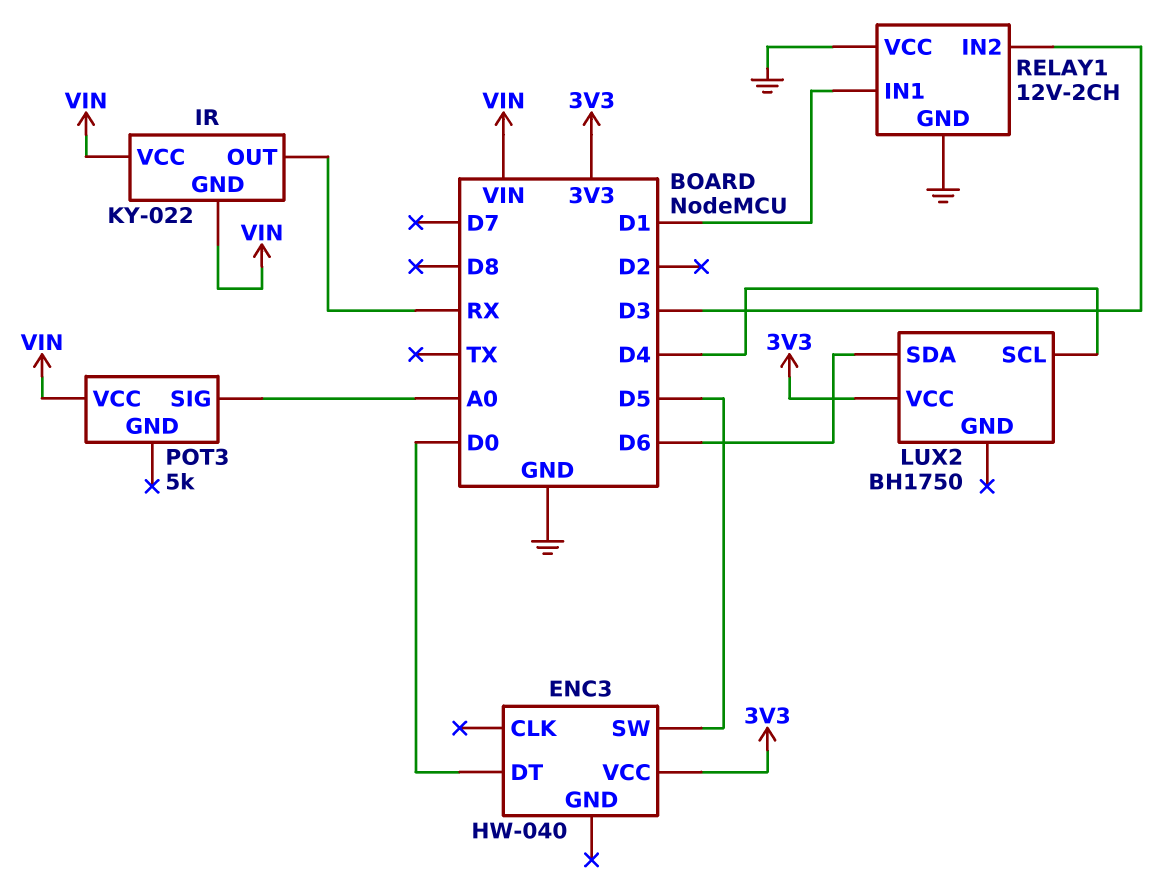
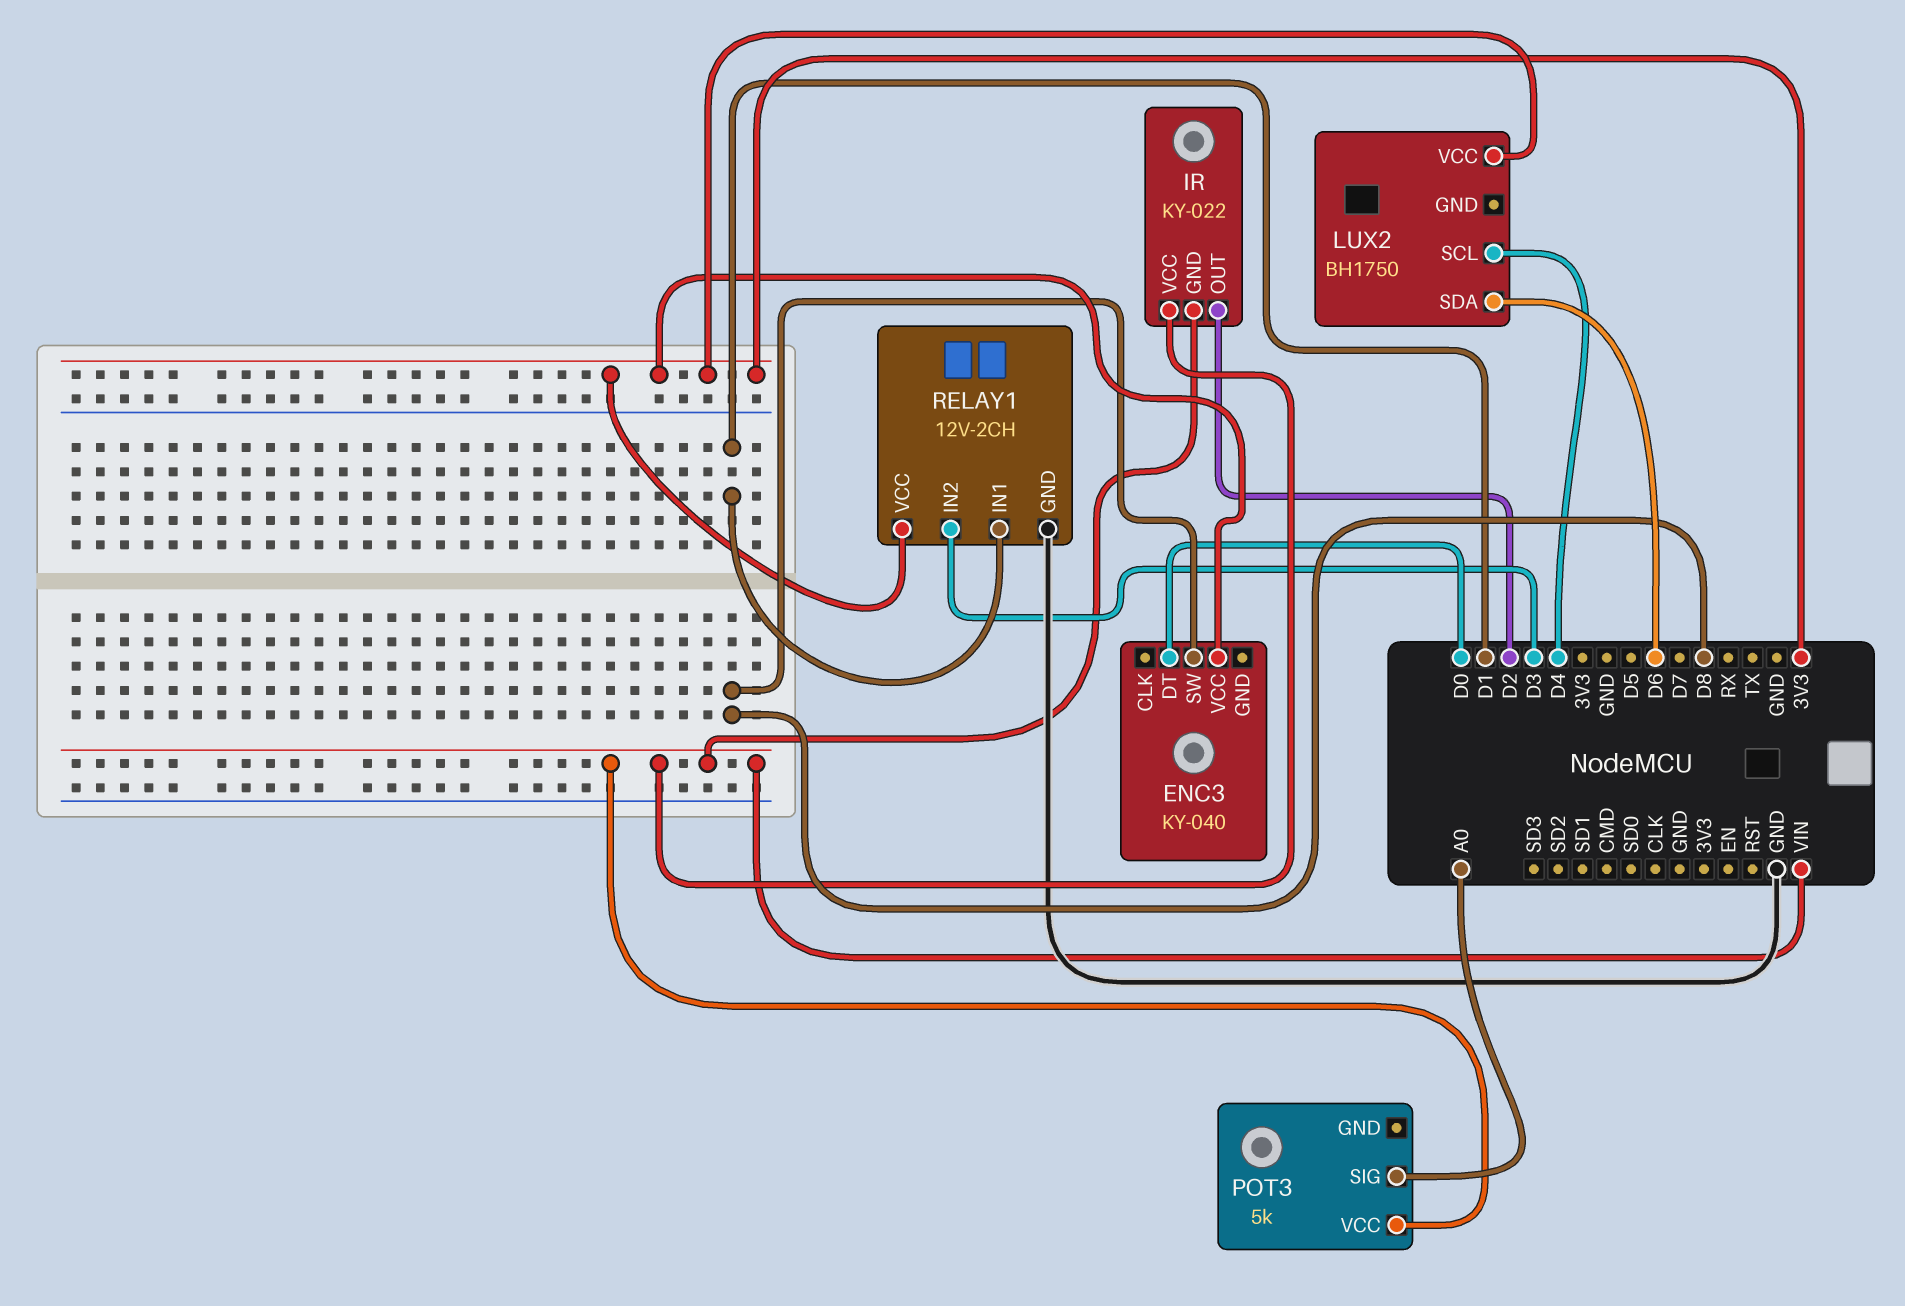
ENC3: HW-040 -> KY-040
ENC3 pin SW: D5 -> D8
IR pin OUT: RX -> D2
RELAY1 pin VCC: GND -> 3V3

